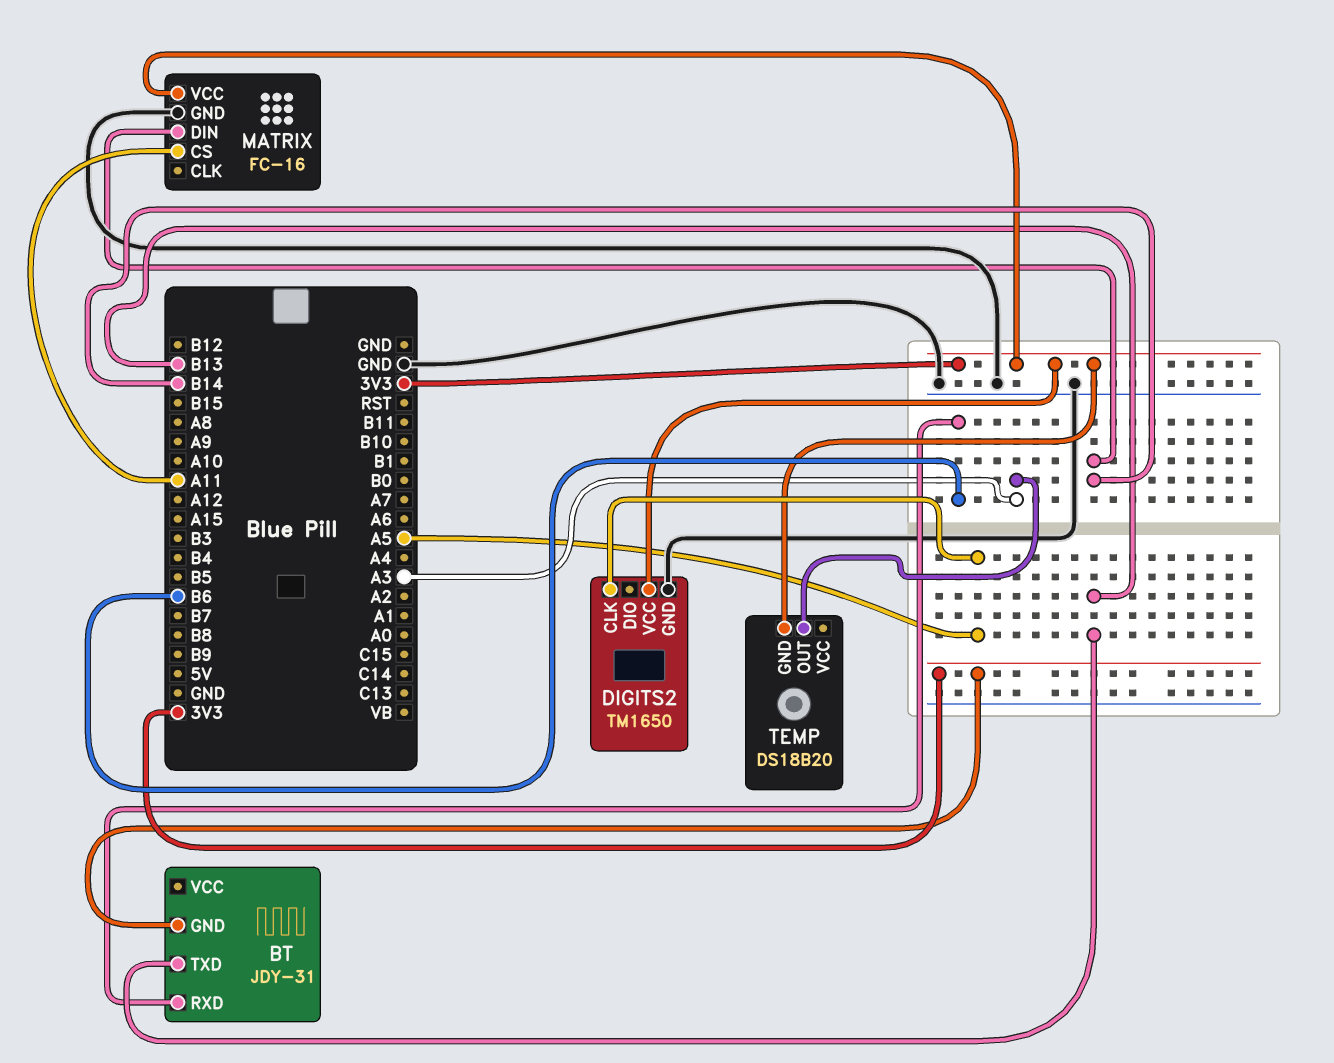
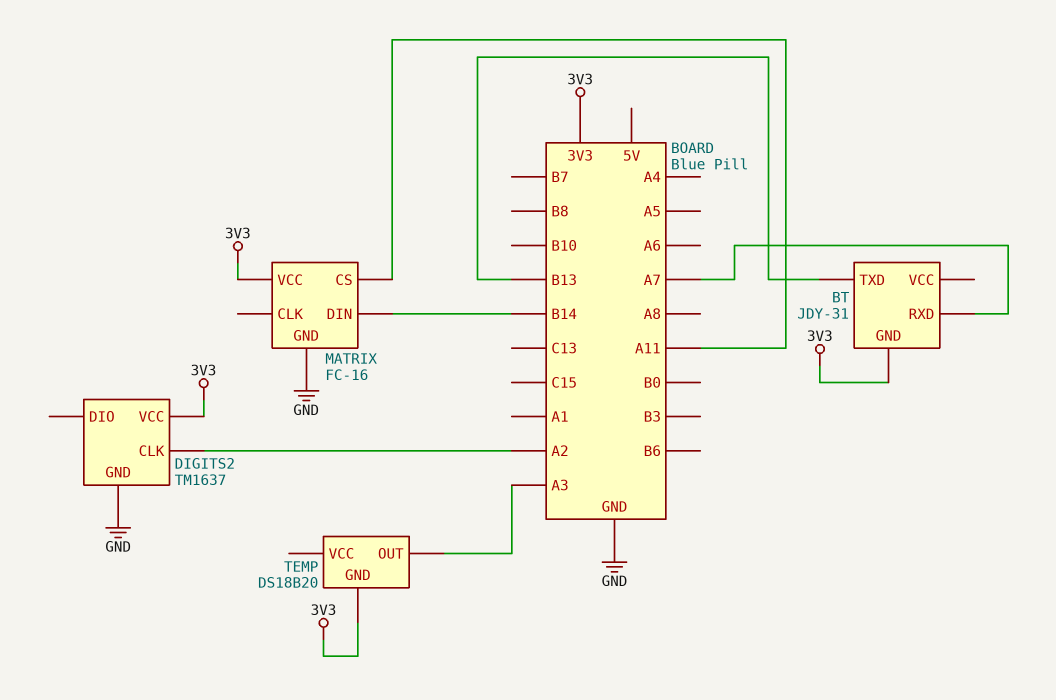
BT pin RXD: B6 -> A7
DIGITS2: TM1650 -> TM1637
DIGITS2 pin CLK: A5 -> A2

